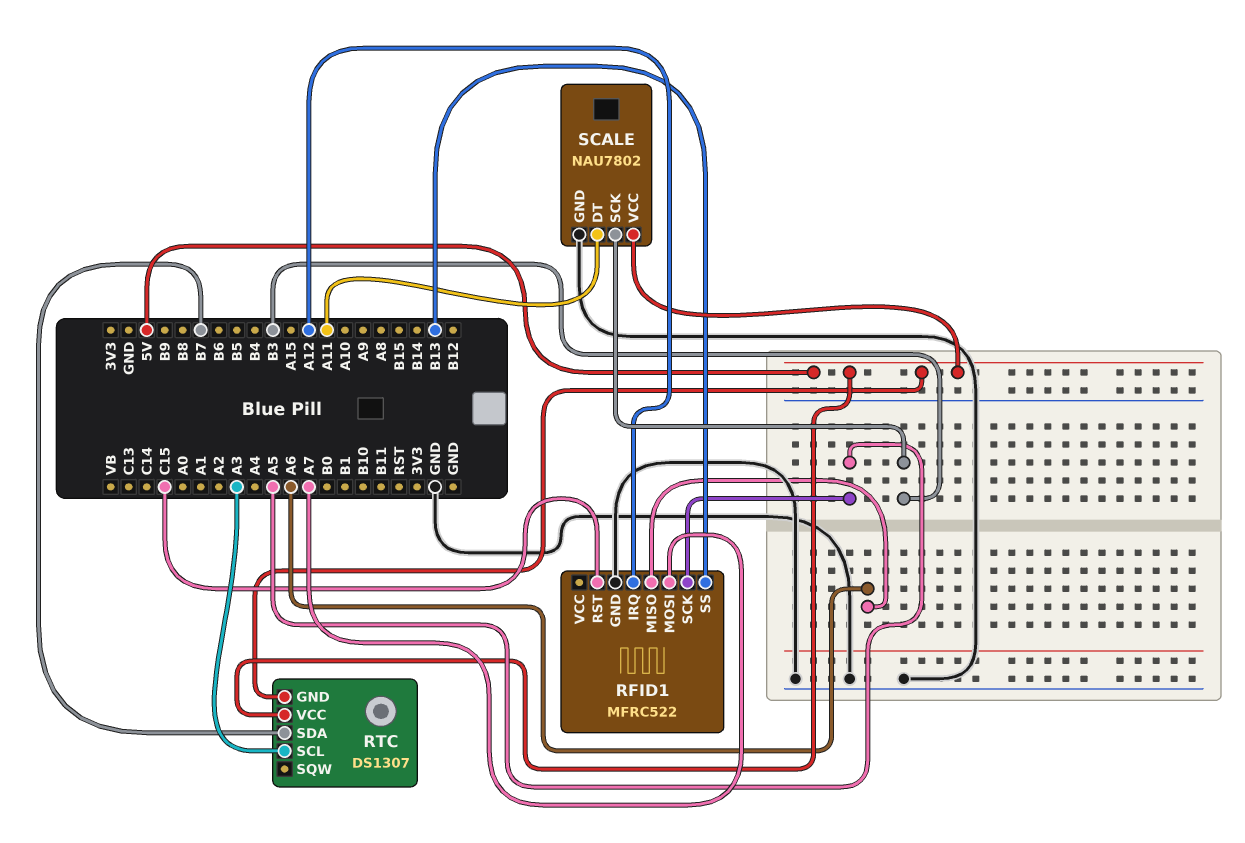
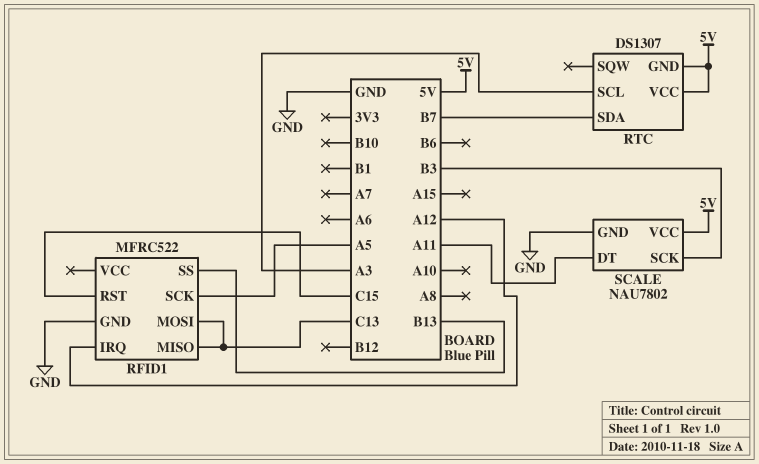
RFID1 pin MISO: A6 -> C13
RFID1 pin MOSI: A7 -> C13

